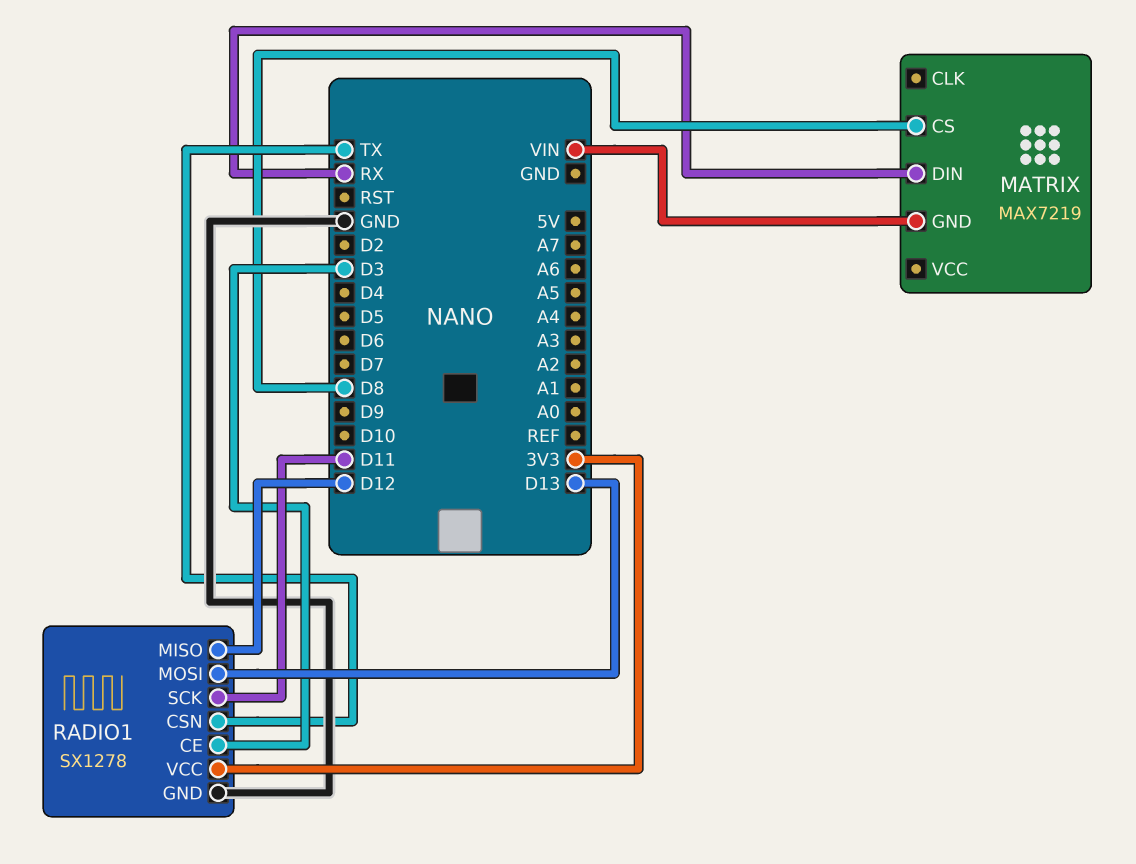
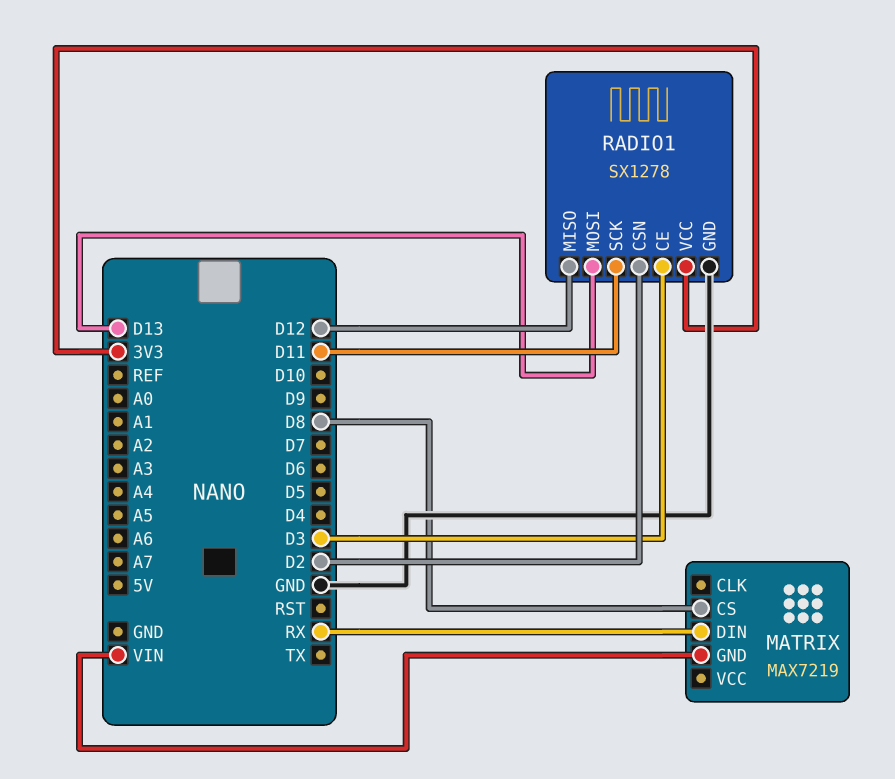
RADIO1 pin CSN: TX -> D2

